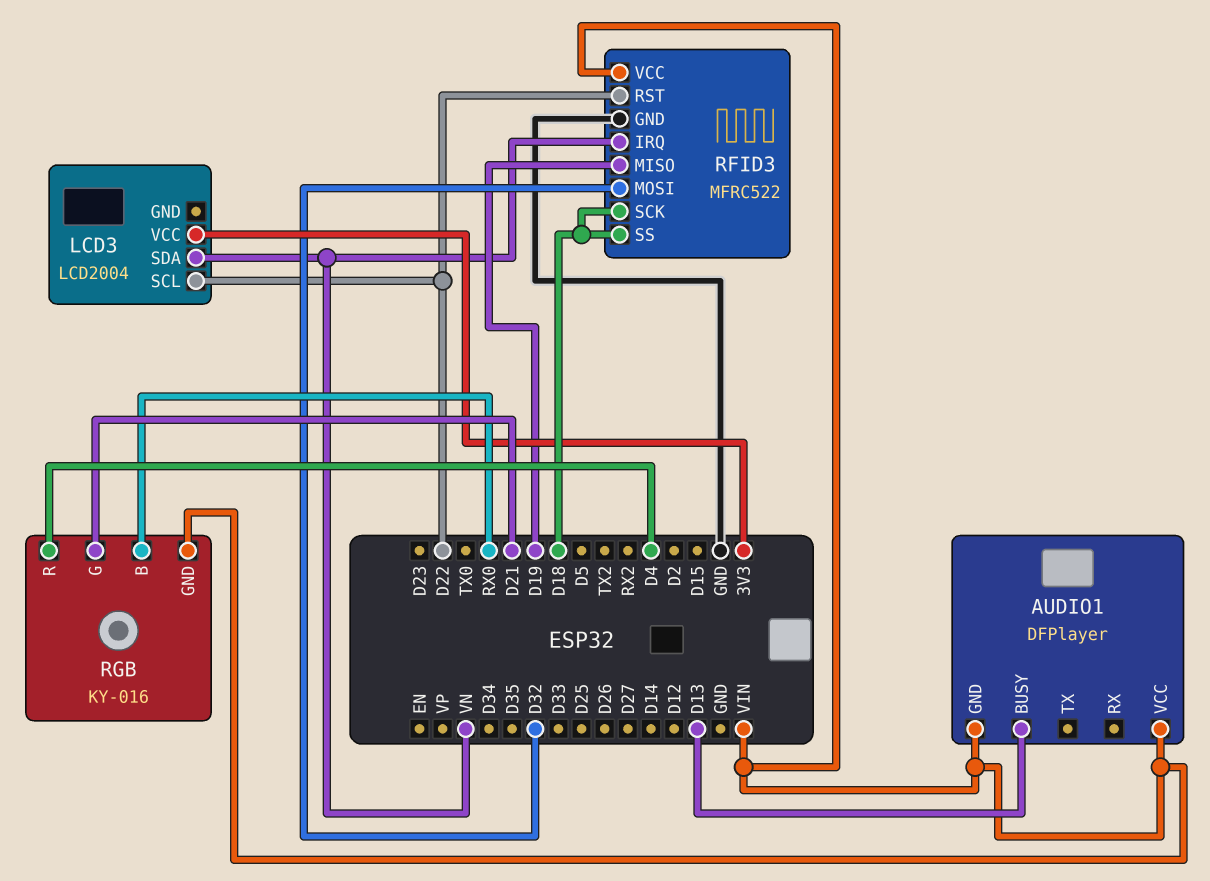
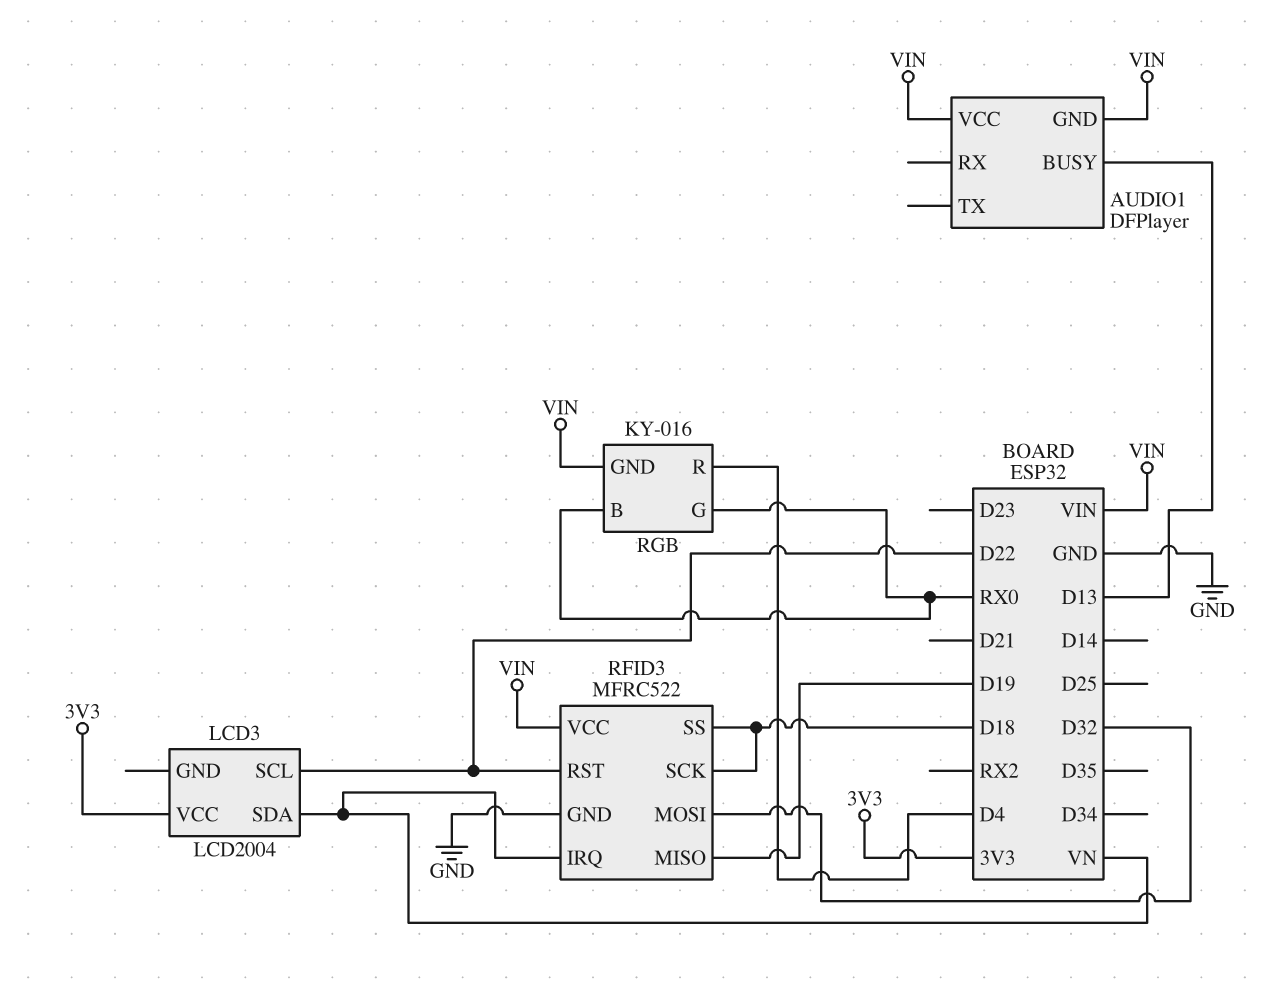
RGB pin G: D21 -> RX0

